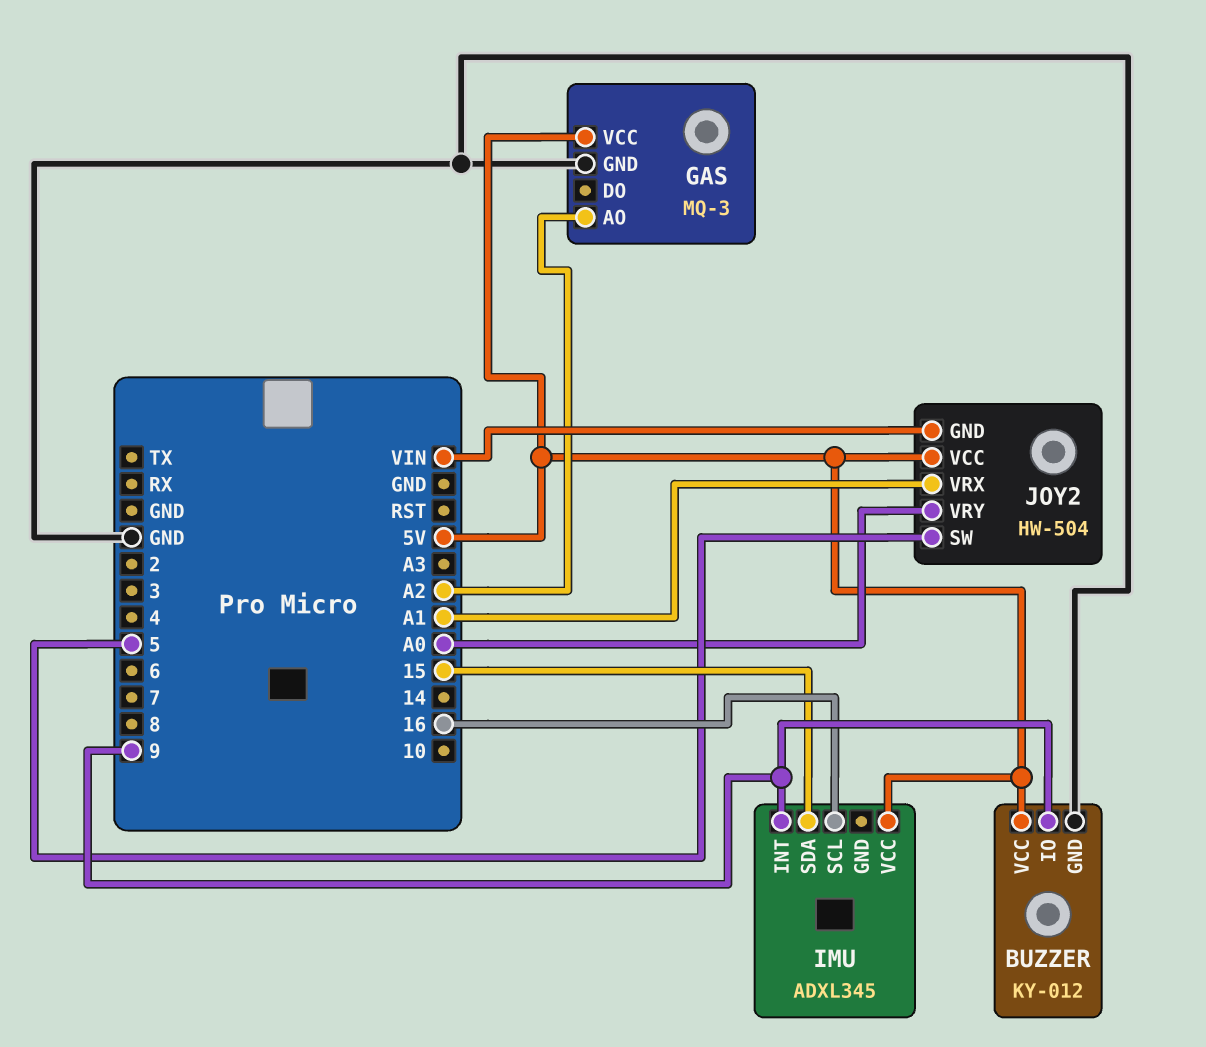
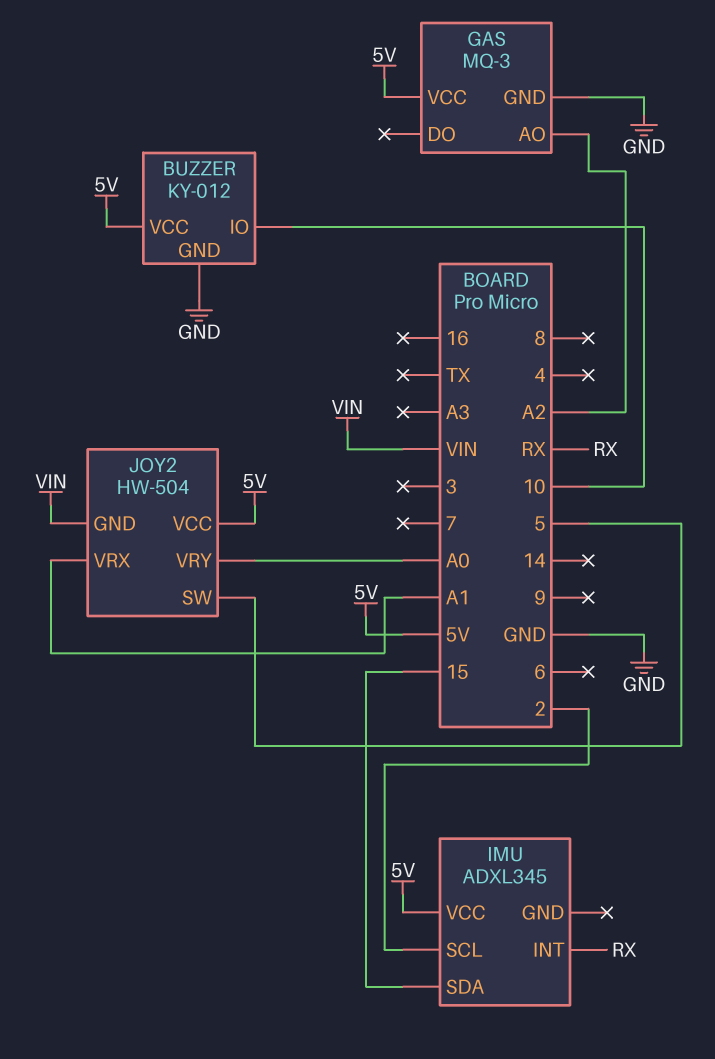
BUZZER pin IO: 9 -> 10
IMU pin INT: 9 -> RX
IMU pin SCL: 16 -> 2

